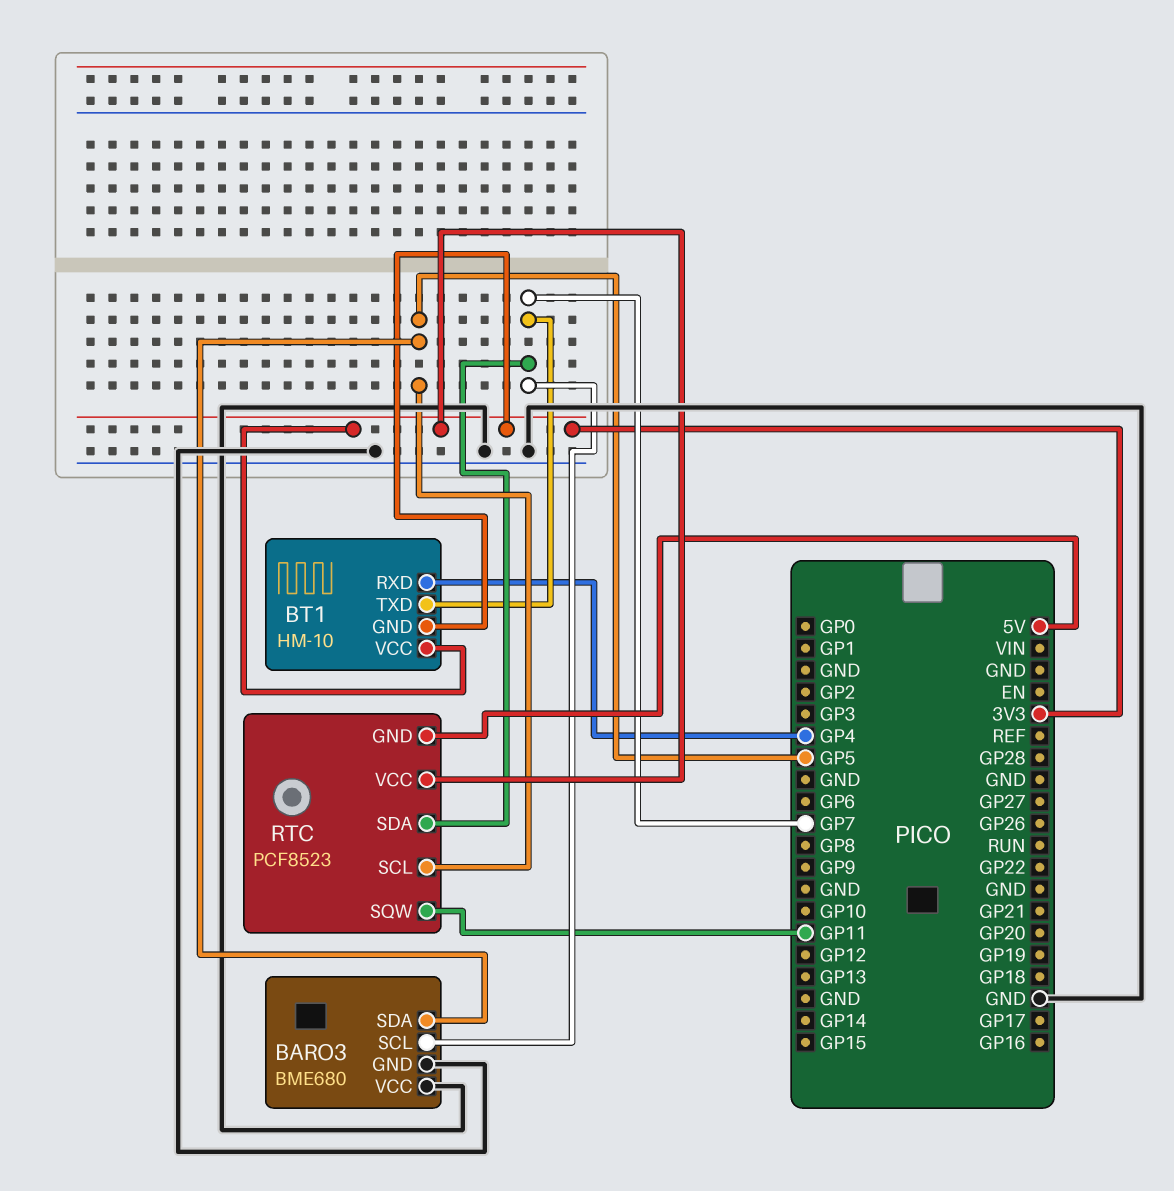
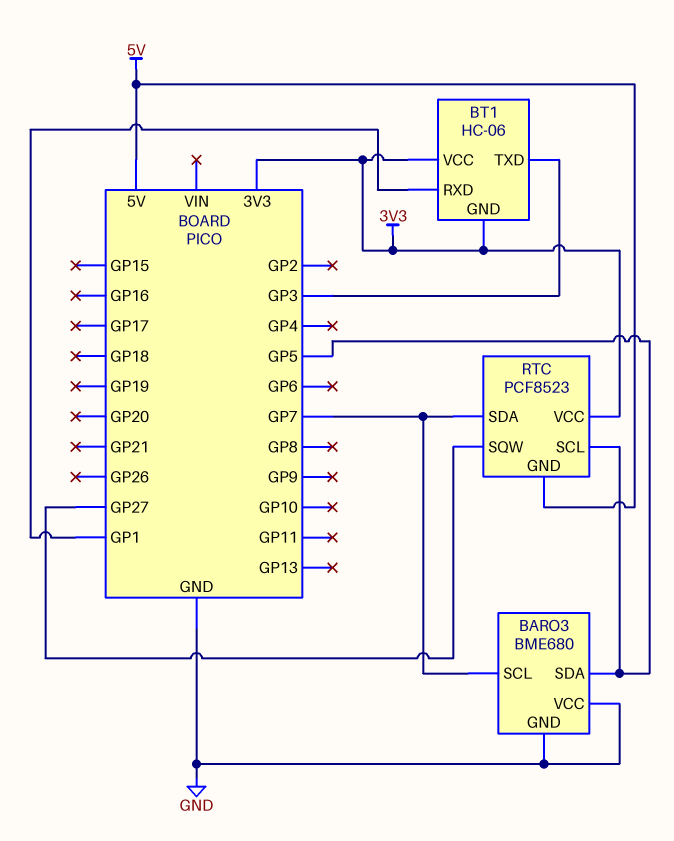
BT1: HM-10 -> HC-06
BT1 pin RXD: GP4 -> GP1
BT1 pin TXD: GP7 -> GP3
RTC pin SQW: GP11 -> GP27

